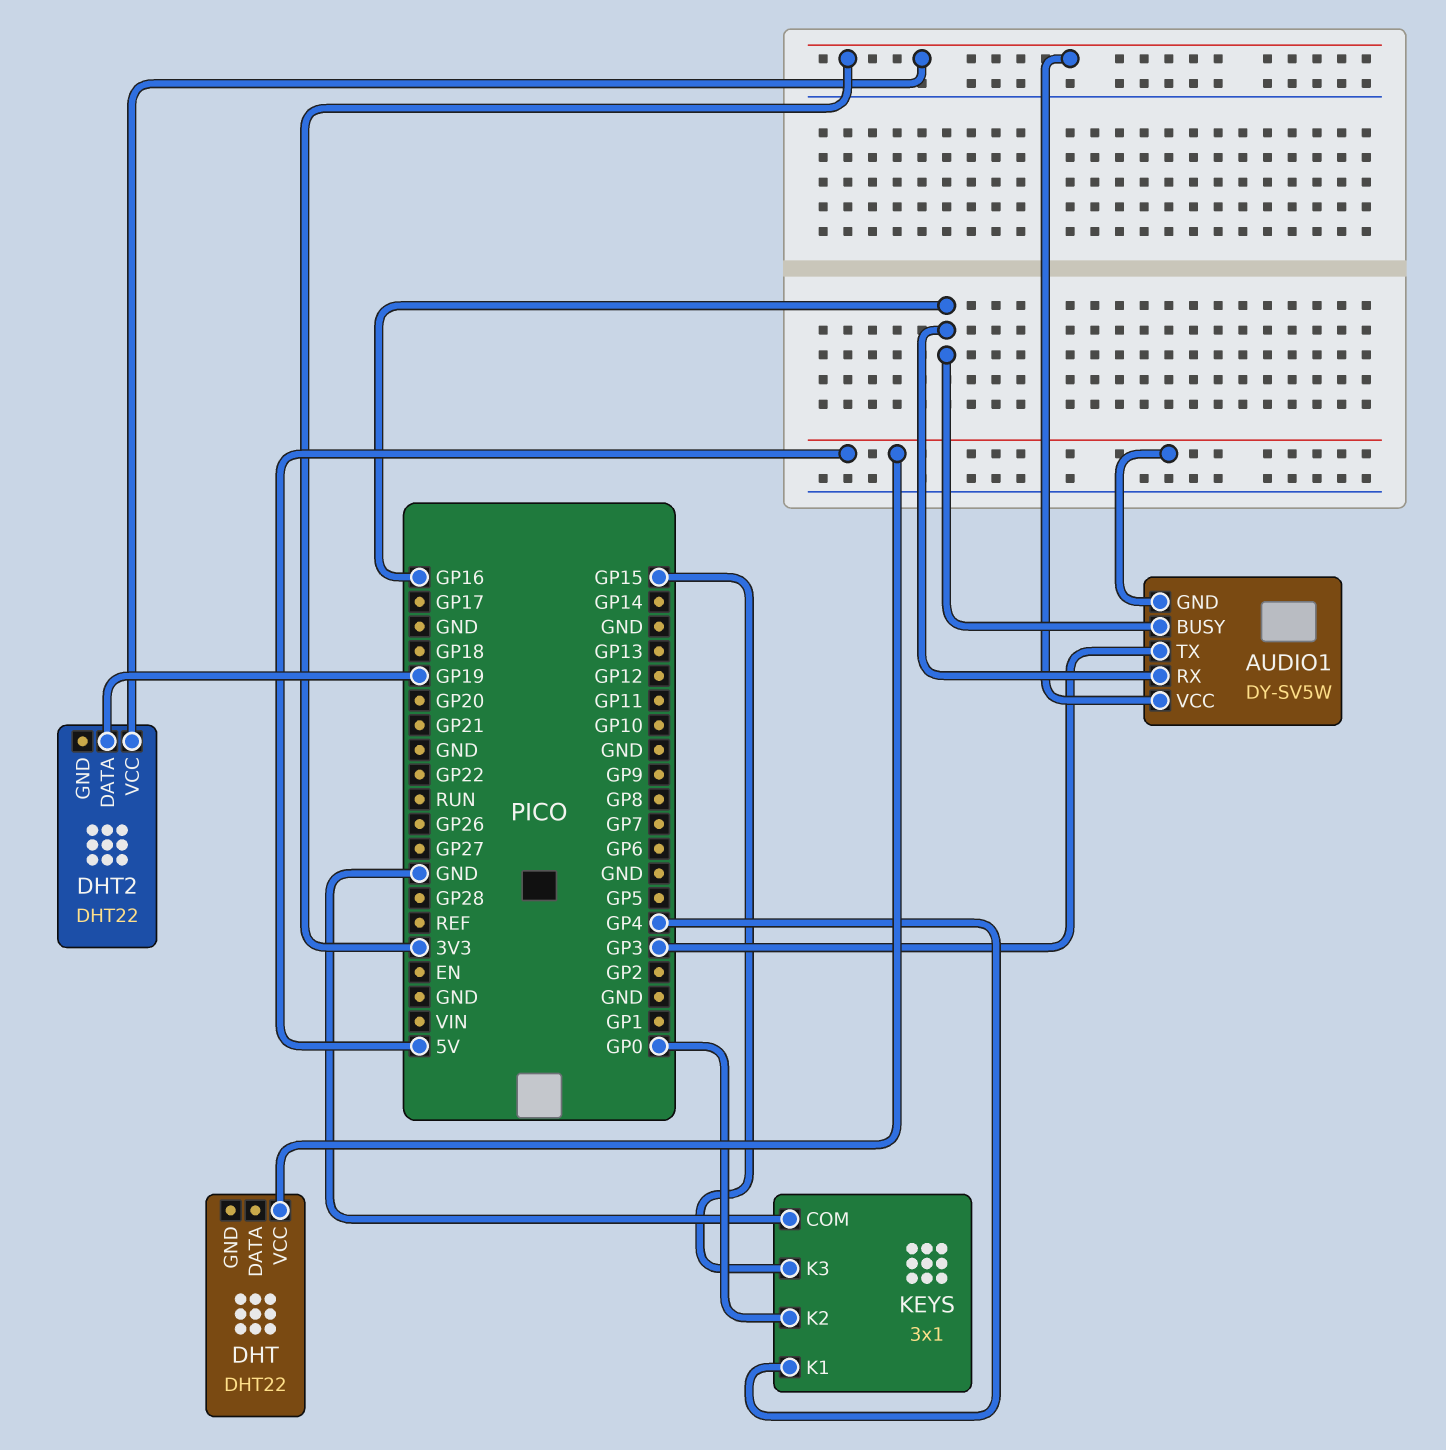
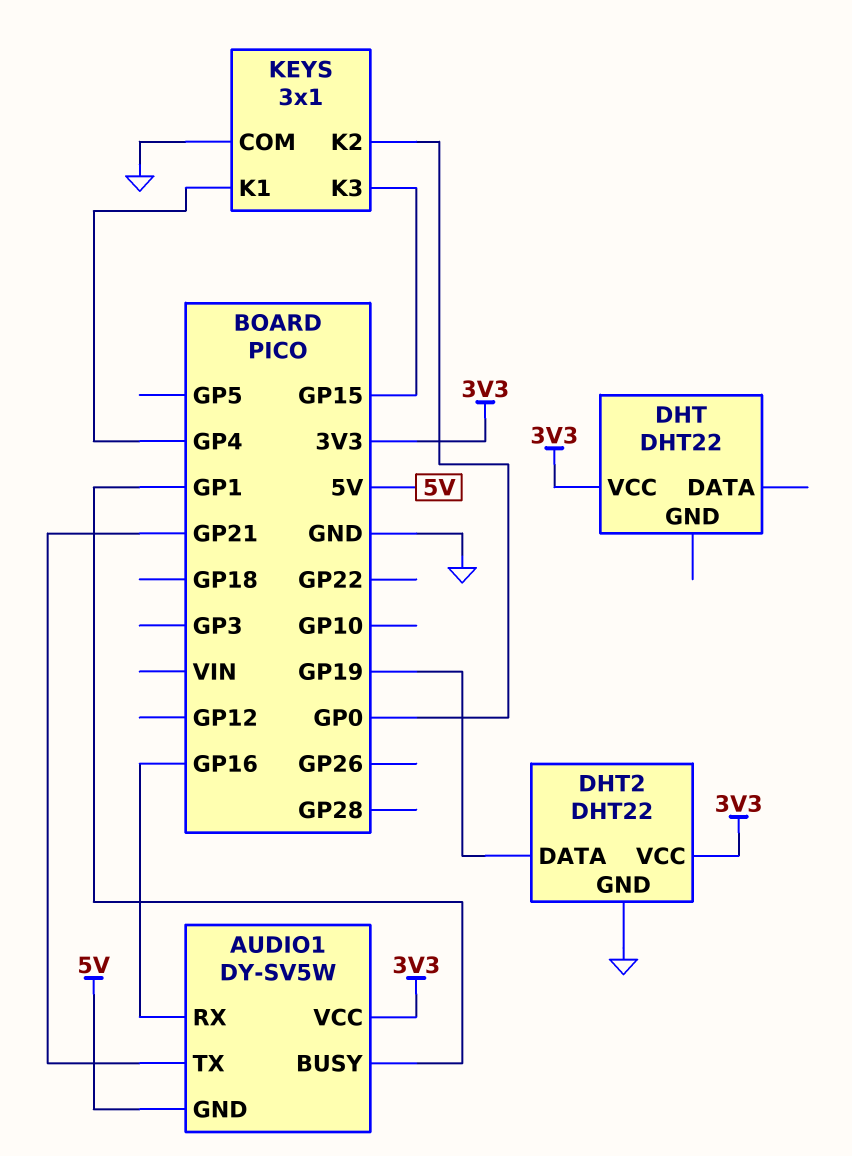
AUDIO1 pin BUSY: GP16 -> GP1
AUDIO1 pin TX: GP3 -> GP21
DHT pin VCC: 5V -> 3V3
DHT2 pin GND: none -> GND

